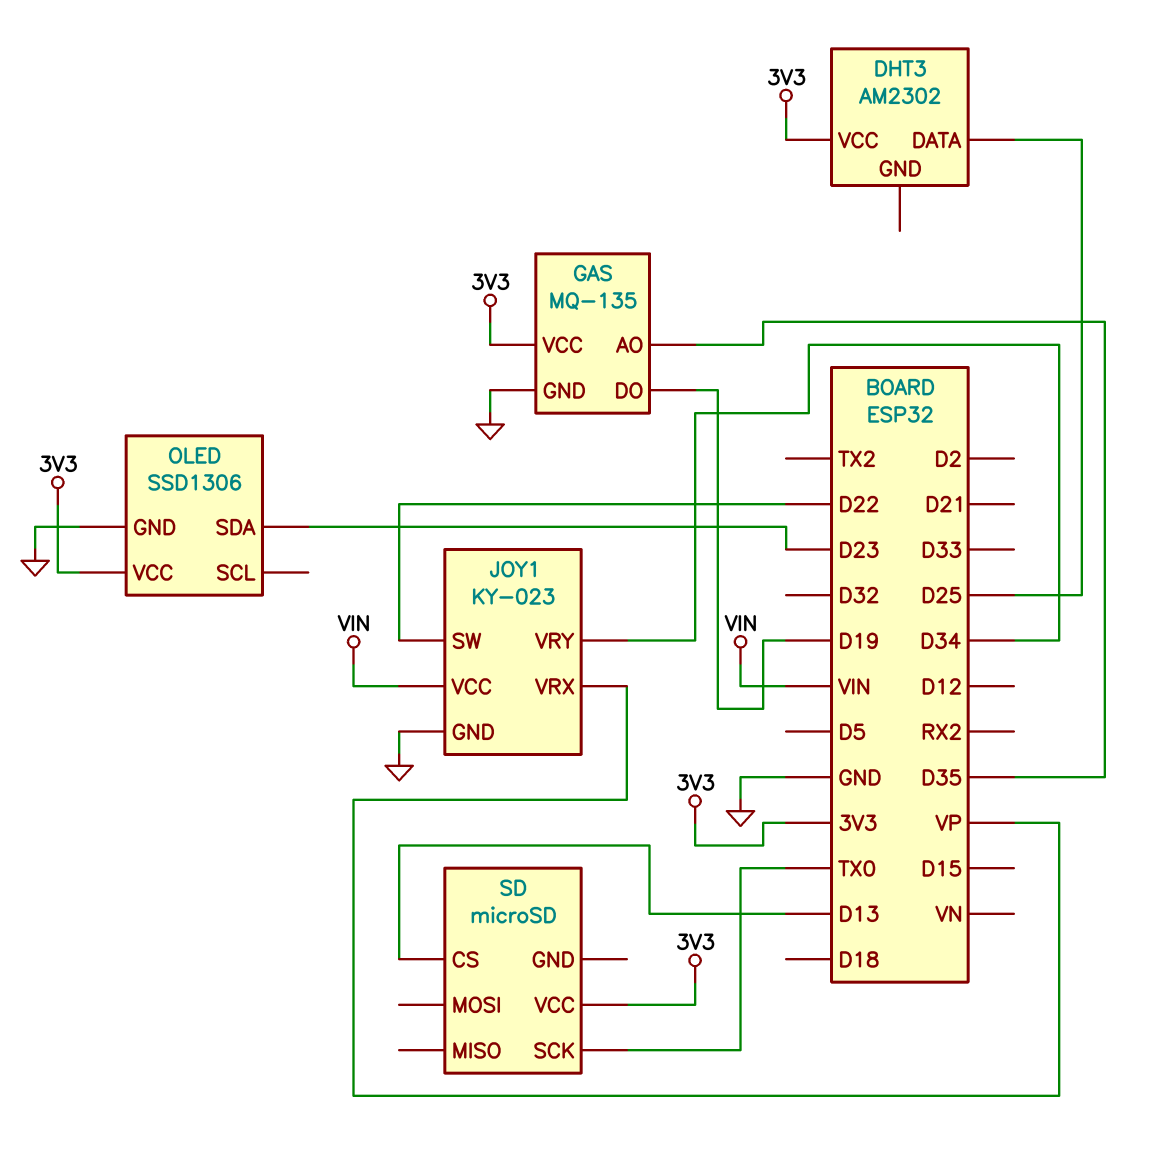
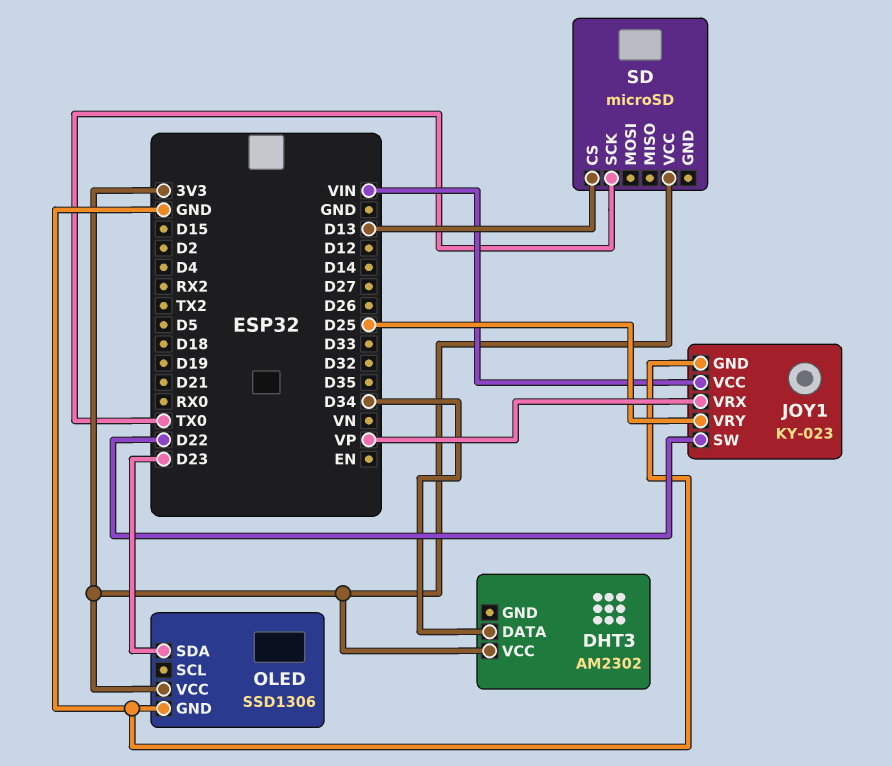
DHT3 pin DATA: D25 -> D34
GAS: MQ-135 -> none
GAS pin AO: D35 -> none
GAS pin DO: D19 -> none
GAS pin GND: GND -> none
GAS pin VCC: 3V3 -> none
JOY1 pin VRY: D34 -> D25

